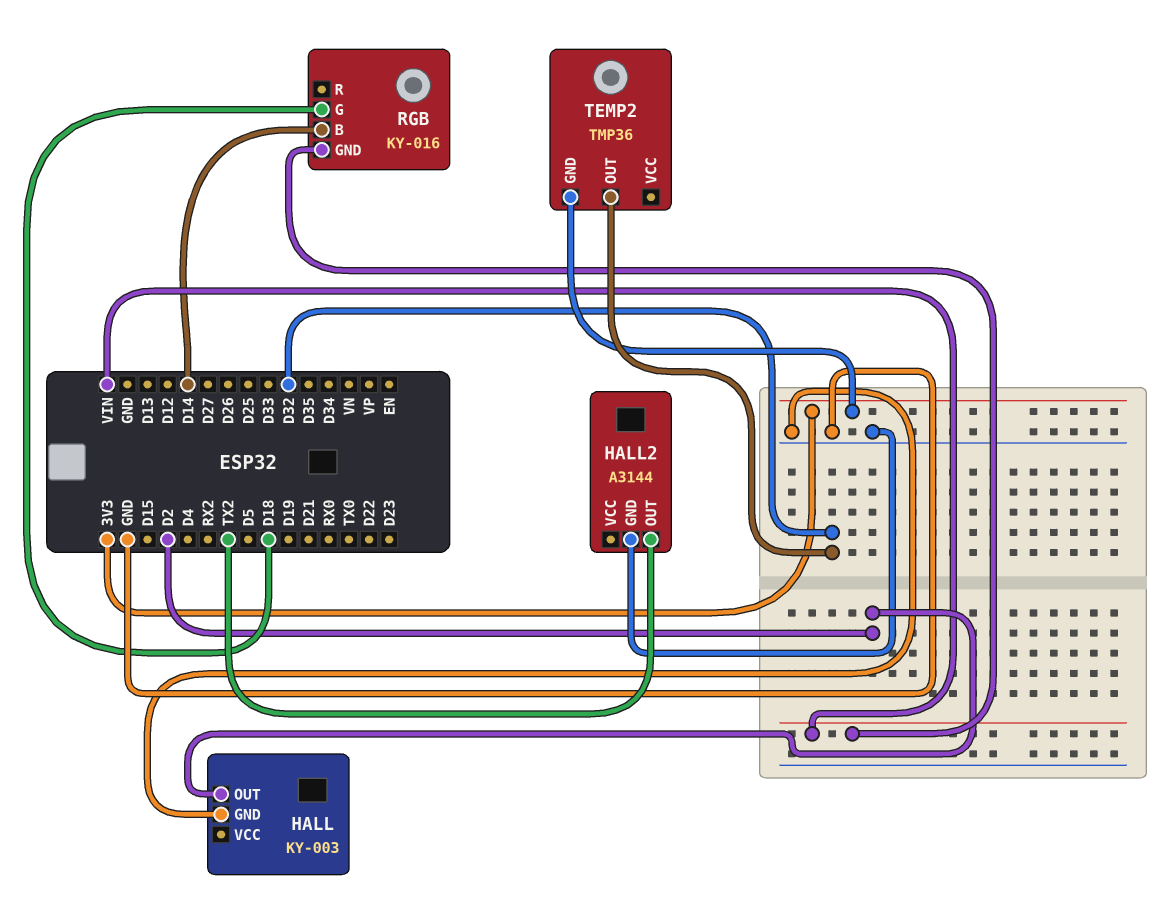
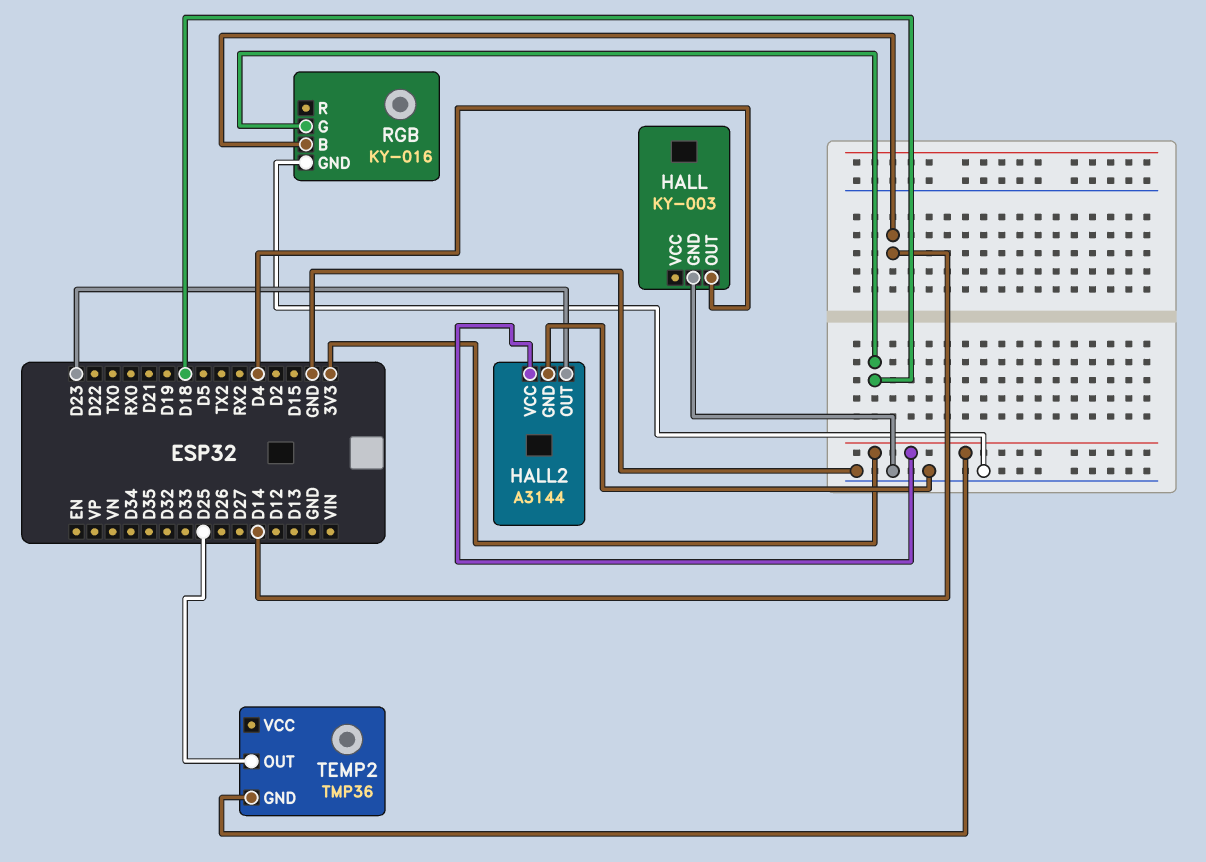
HALL pin OUT: D2 -> D4
HALL2 pin OUT: TX2 -> D23
HALL2 pin VCC: none -> 3V3
RGB pin GND: VIN -> GND
TEMP2 pin OUT: D32 -> D25

